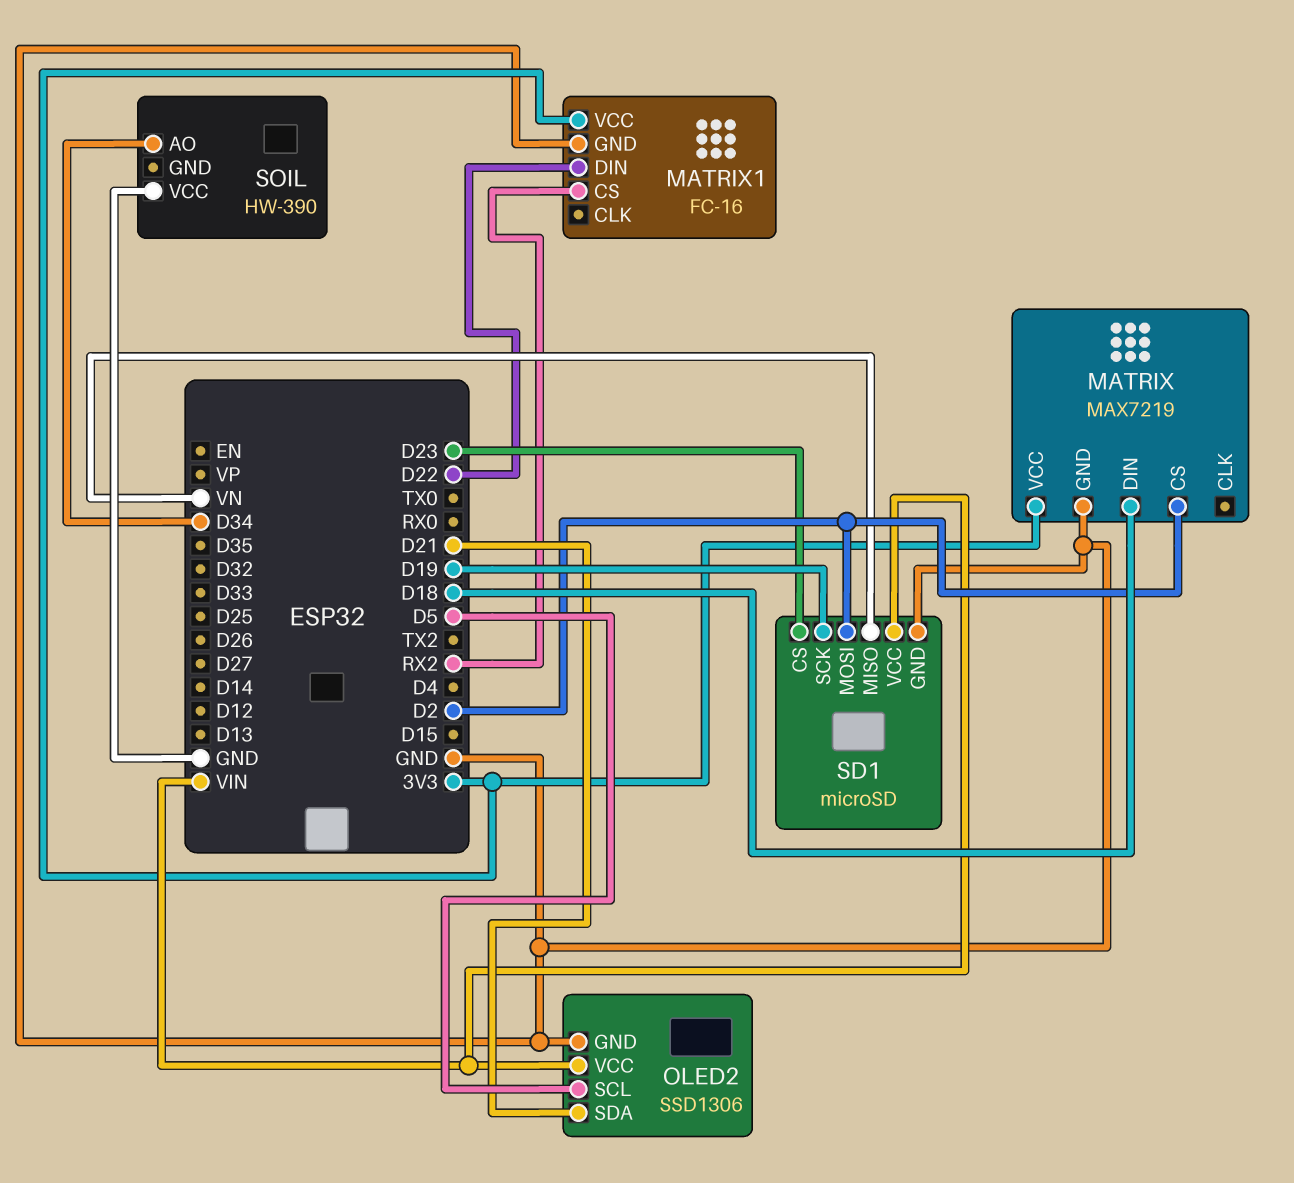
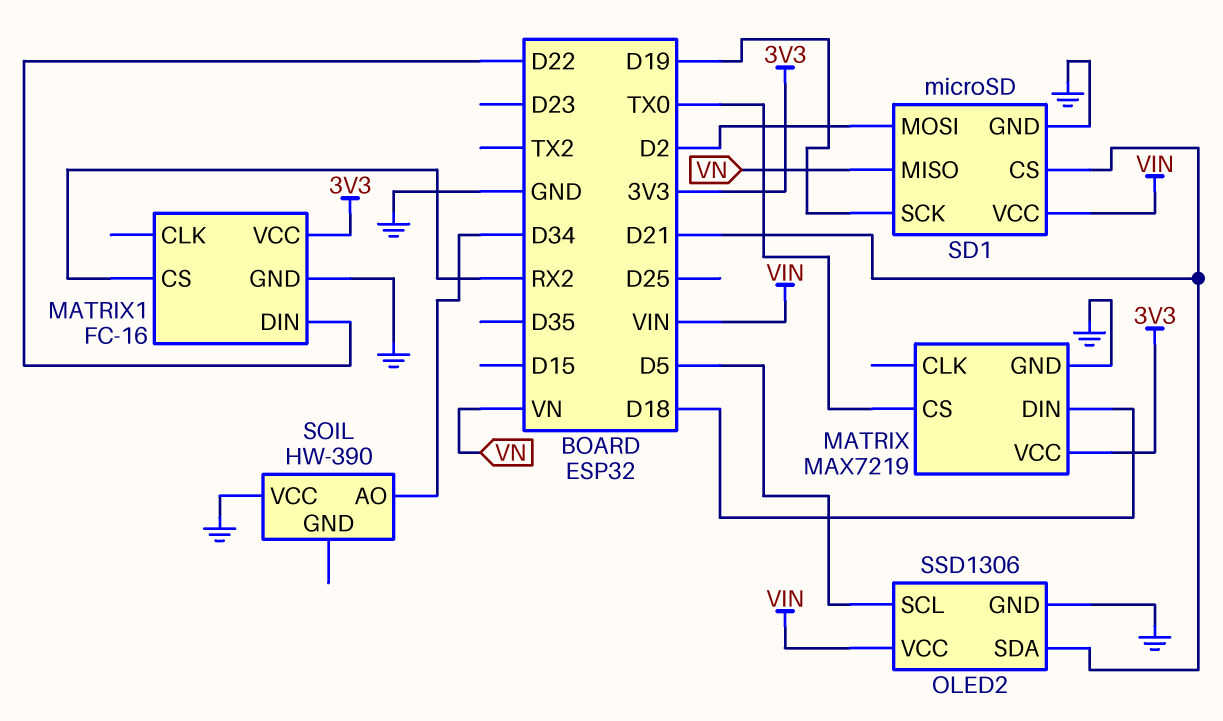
MATRIX pin CS: D2 -> TX0
SD1 pin CS: D23 -> D21

